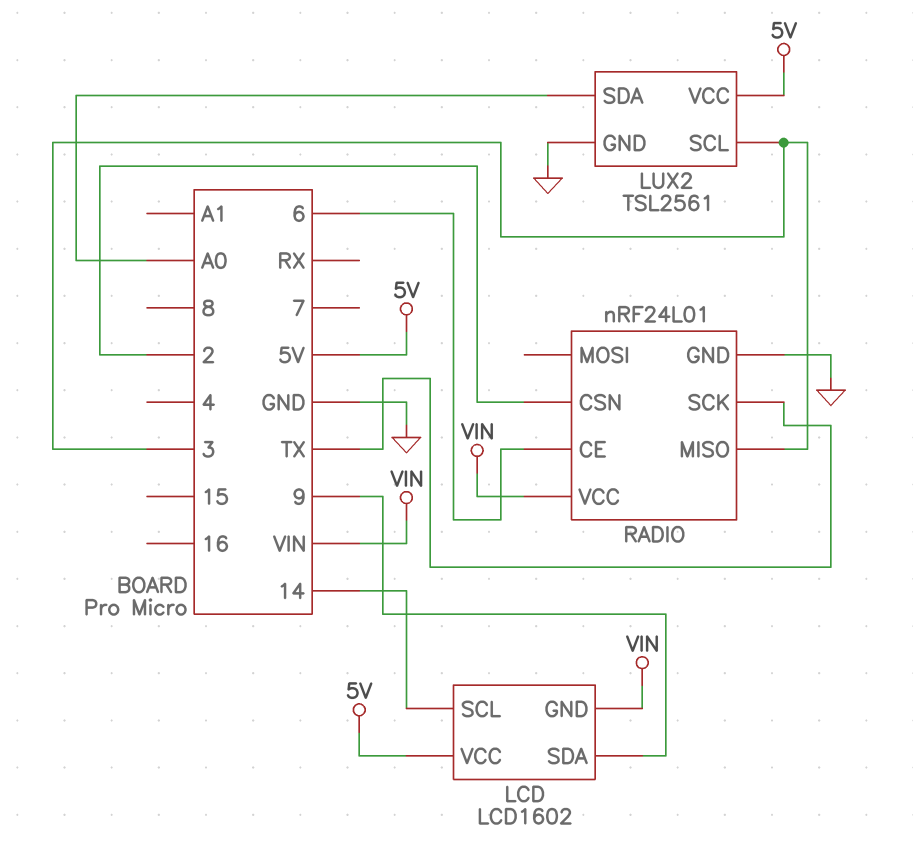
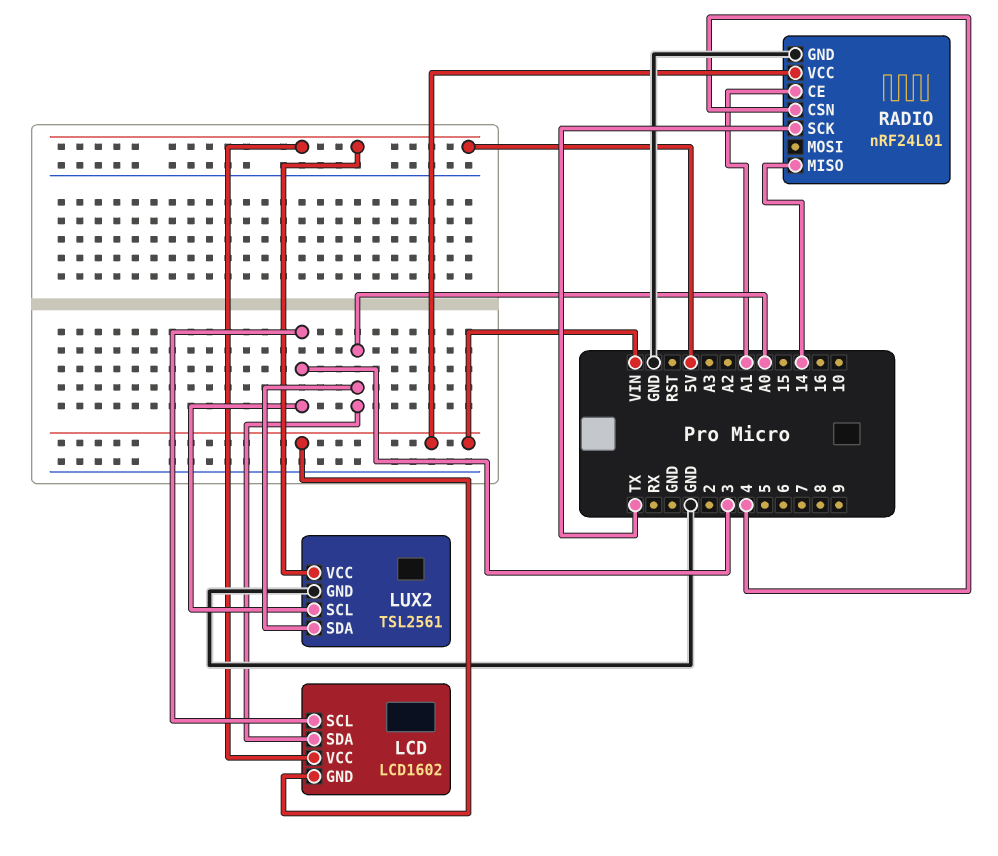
LCD pin SCL: 14 -> 3
LCD pin SDA: 9 -> A0
RADIO pin CE: 6 -> A1
RADIO pin CSN: 2 -> 4
RADIO pin MISO: 3 -> 14

